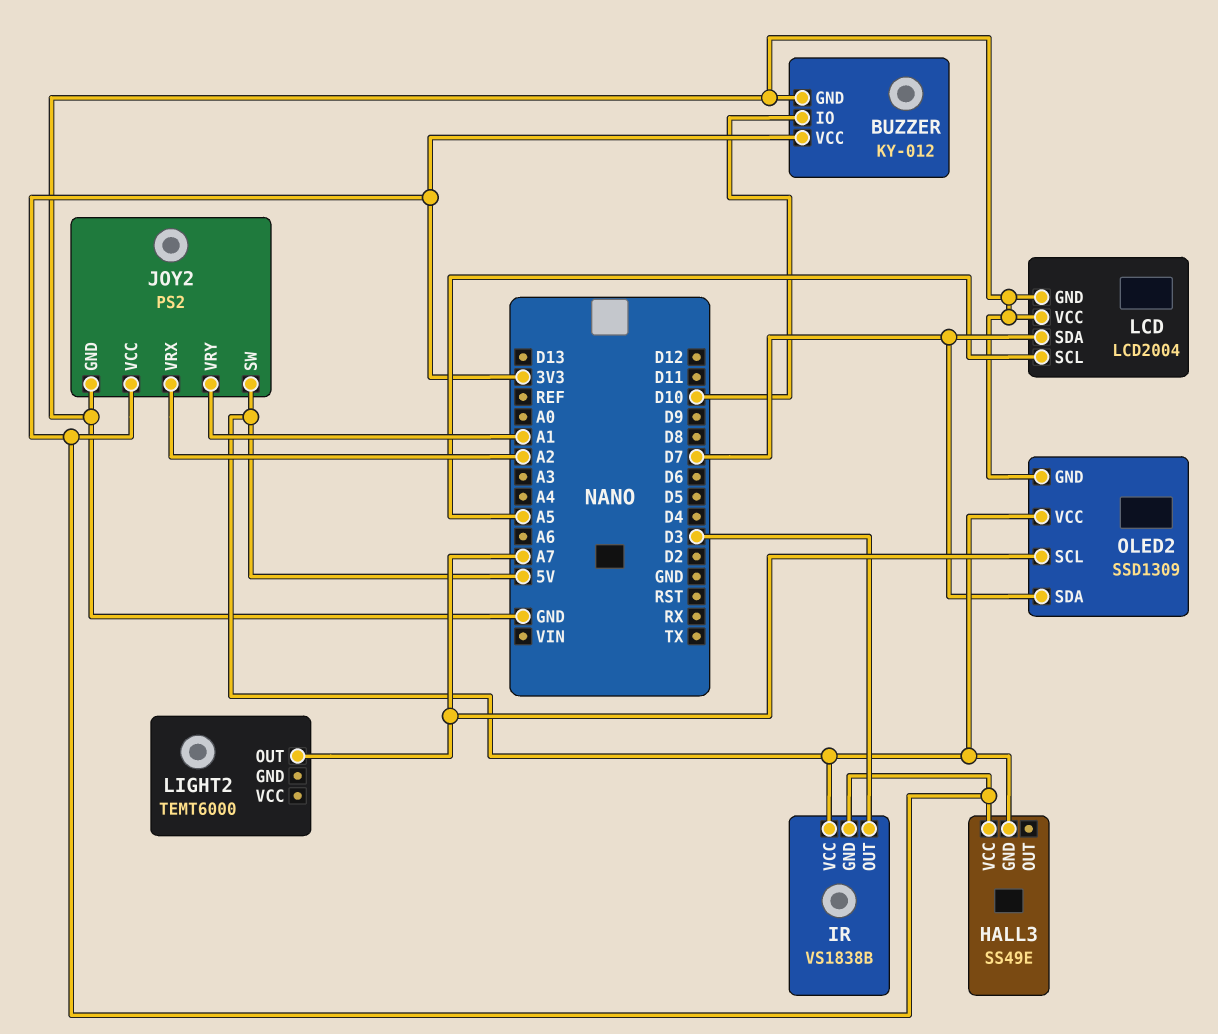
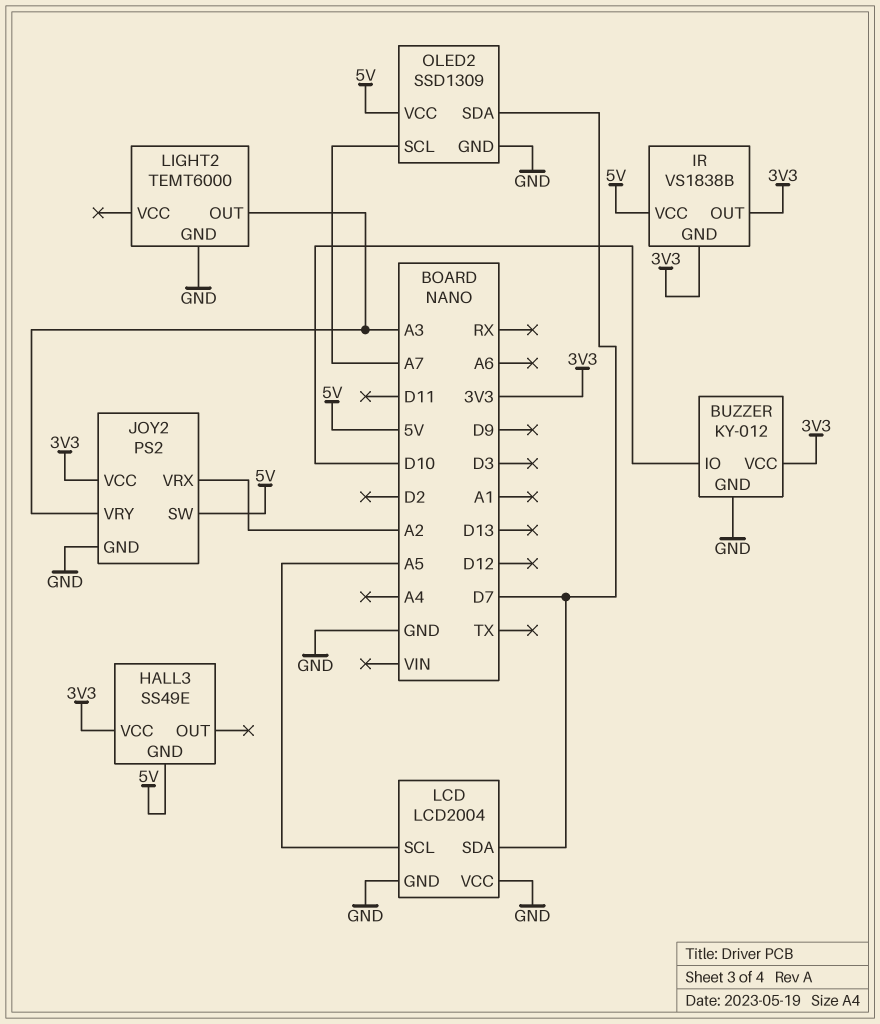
IR pin OUT: D3 -> 3V3
JOY2 pin VRY: A1 -> A3
LIGHT2 pin GND: none -> GND
LIGHT2 pin OUT: A7 -> A3

